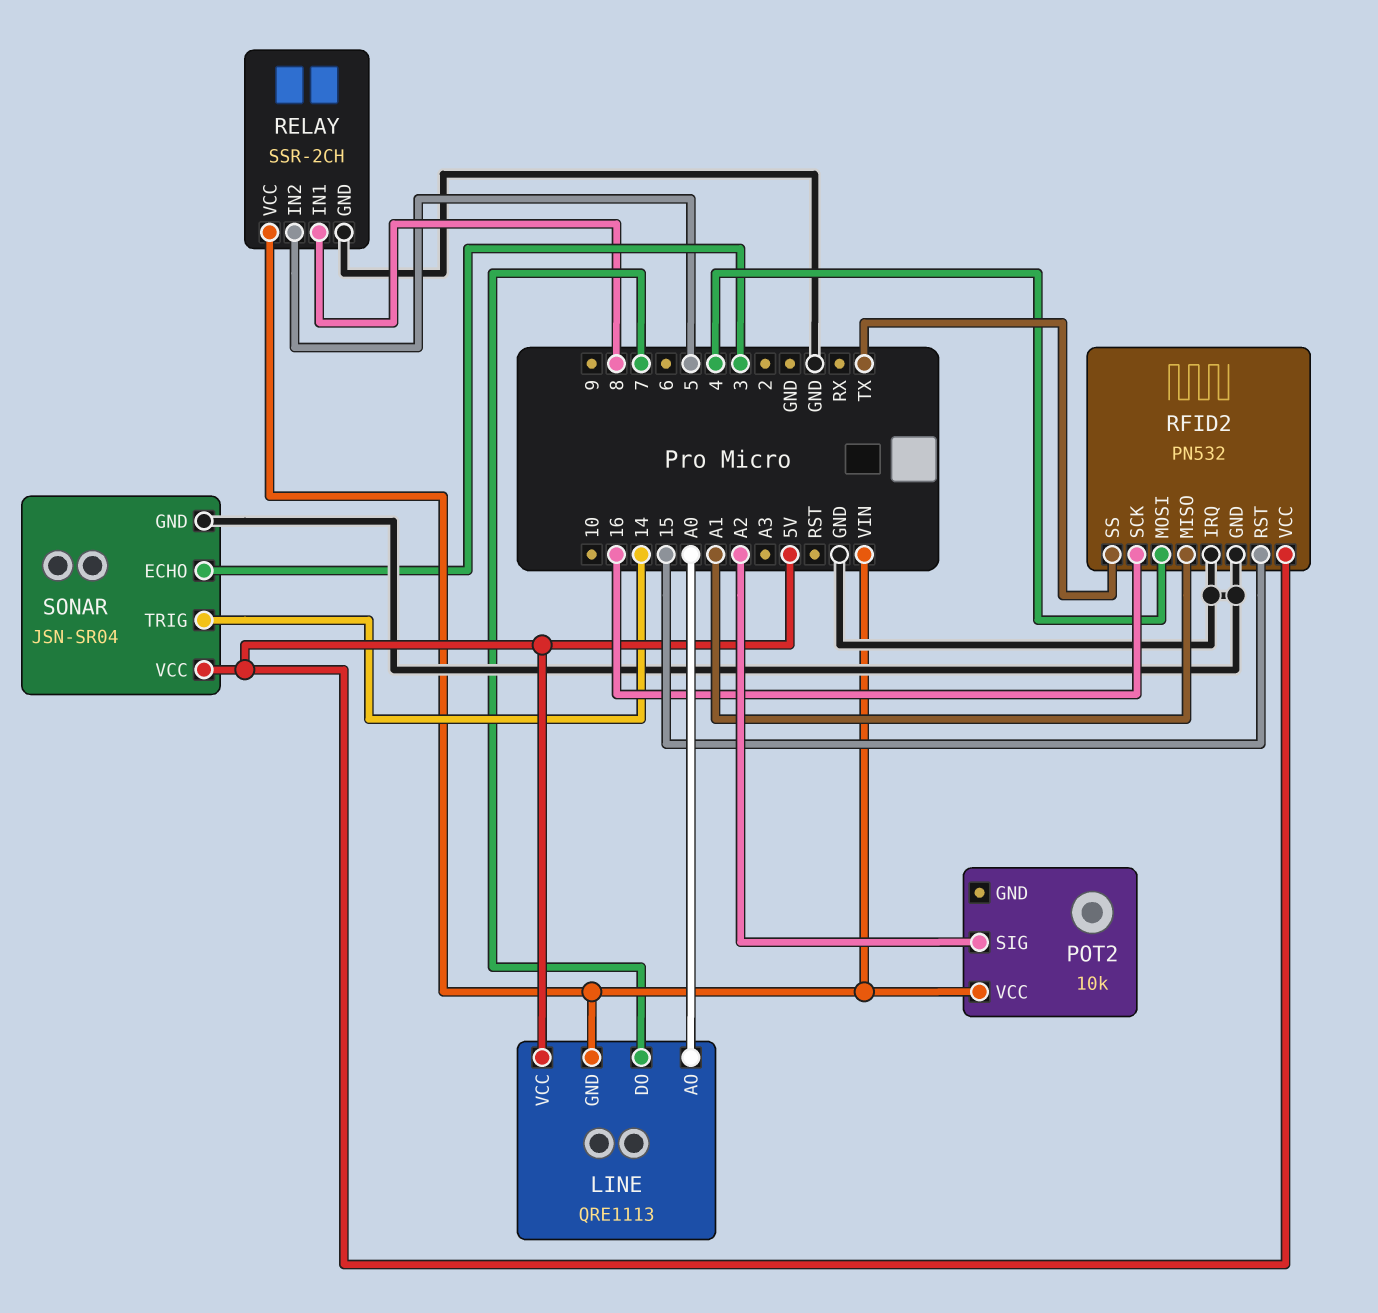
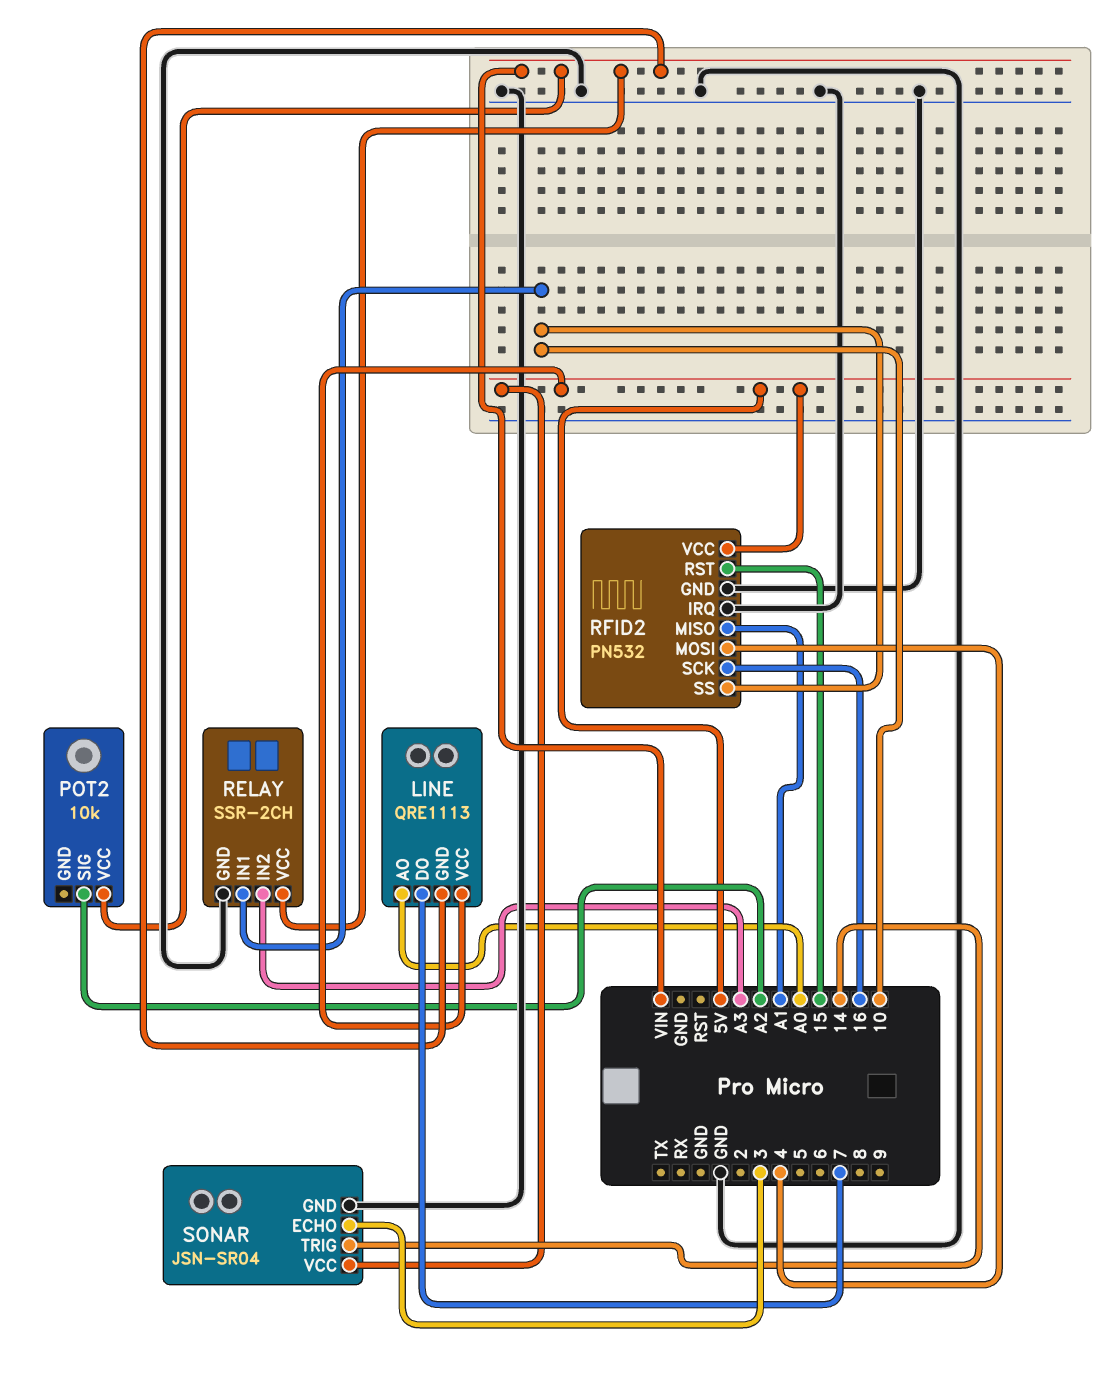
RELAY pin IN1: 8 -> 10
RELAY pin IN2: 5 -> A3
RFID2 pin SS: TX -> 10

